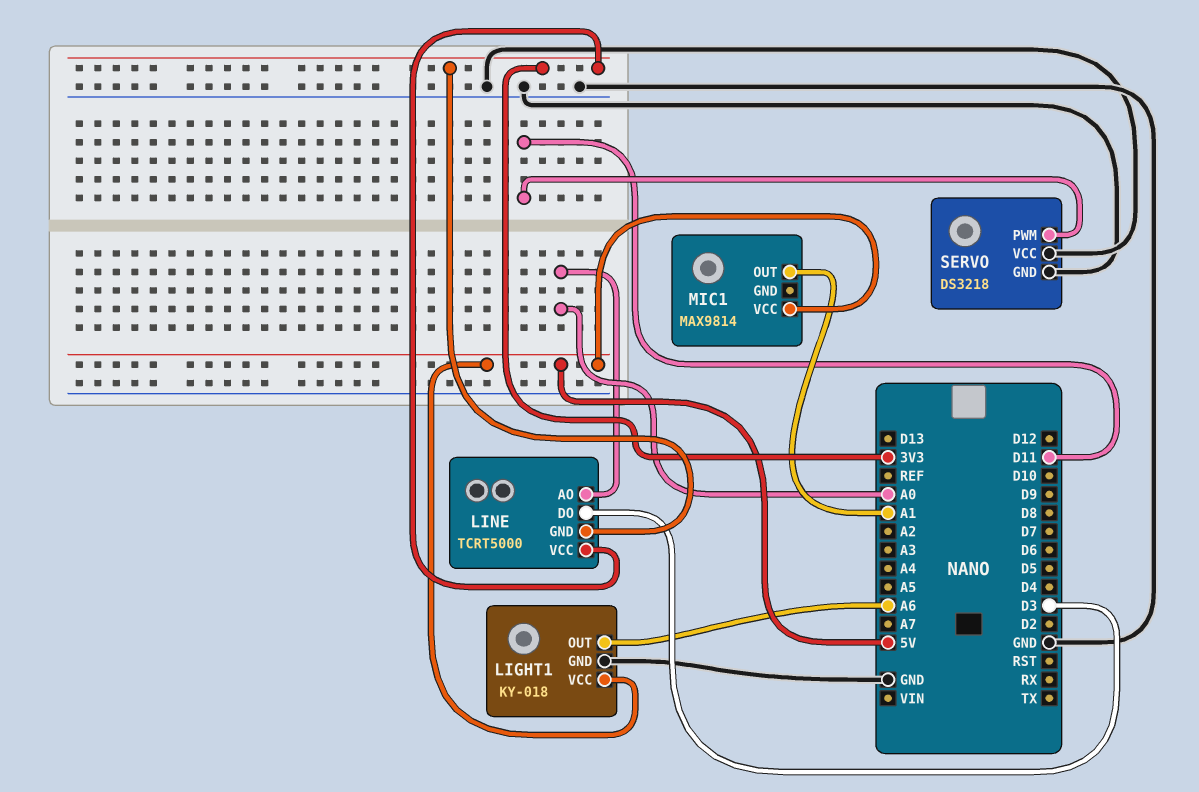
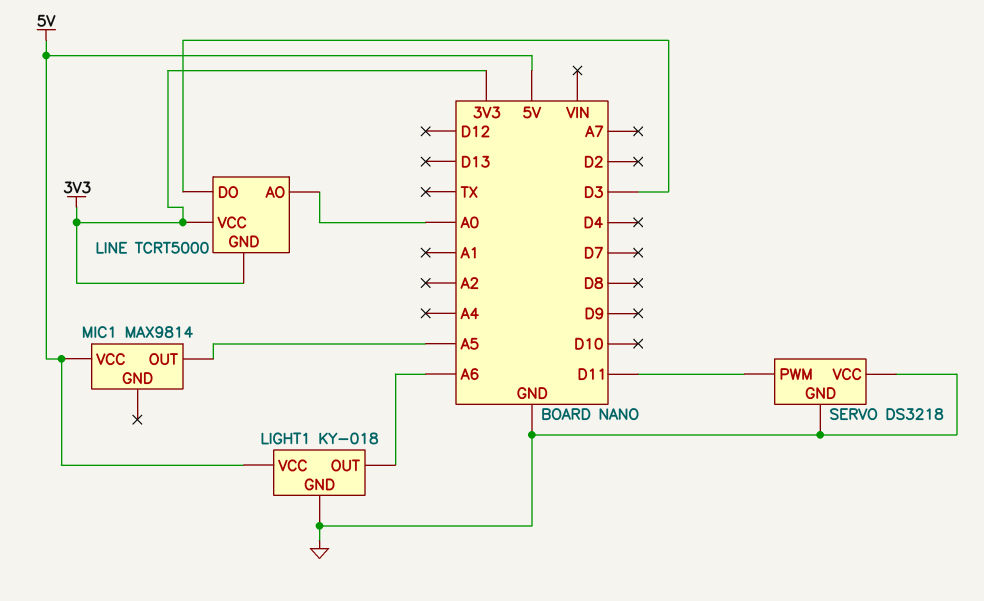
MIC1 pin OUT: A1 -> A5

